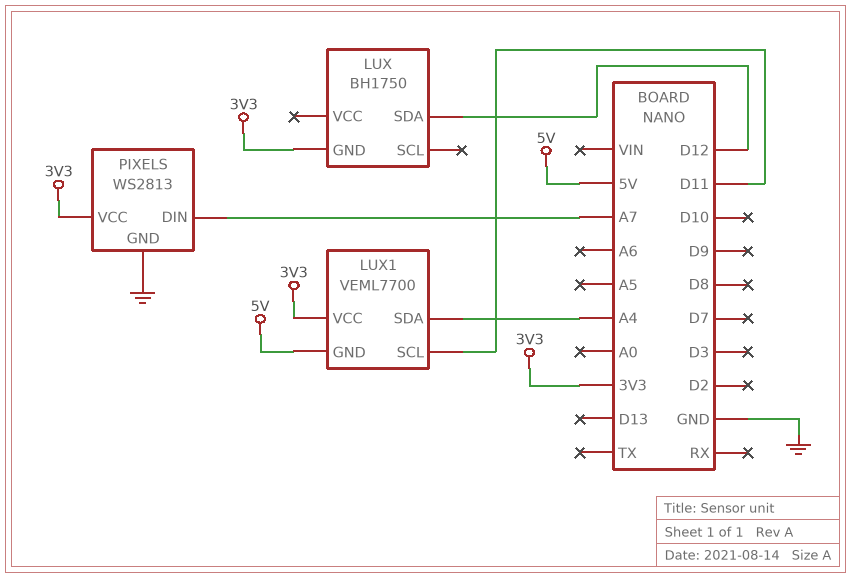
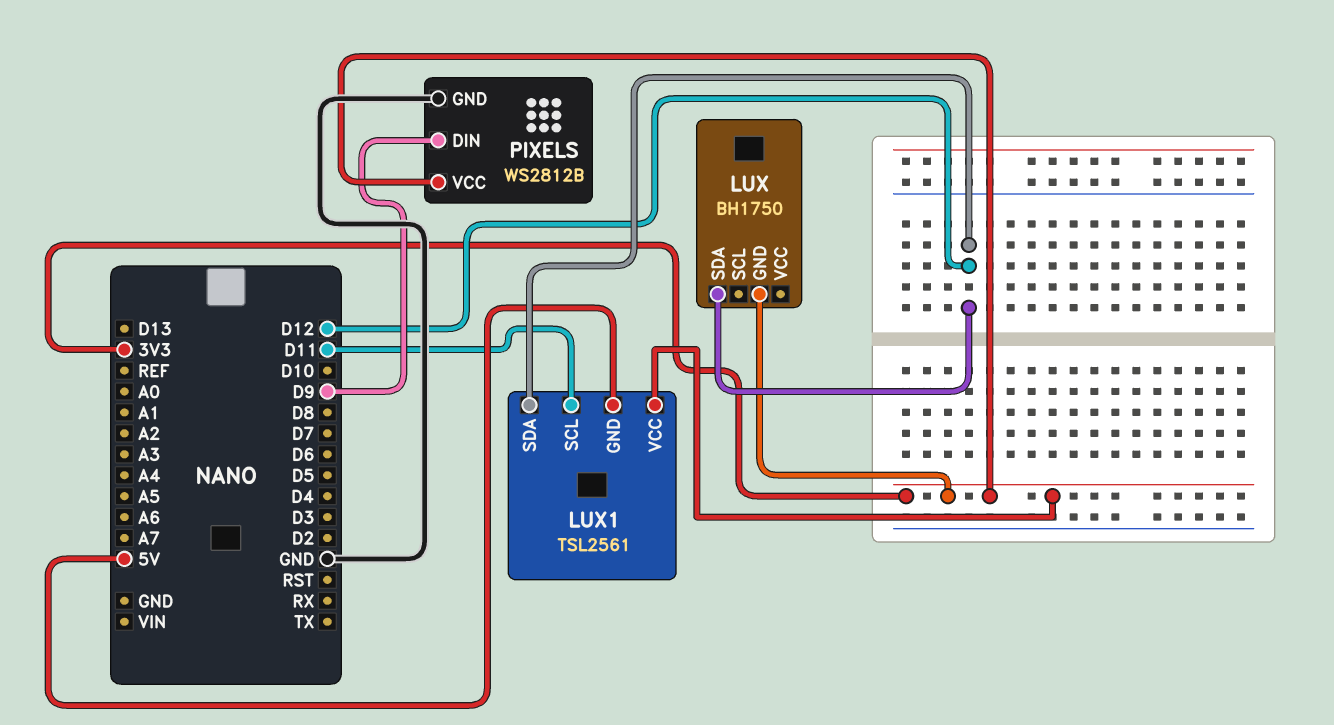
LUX1: VEML7700 -> TSL2561
LUX1 pin SDA: A4 -> D12
PIXELS: WS2813 -> WS2812B
PIXELS pin DIN: A7 -> D9

